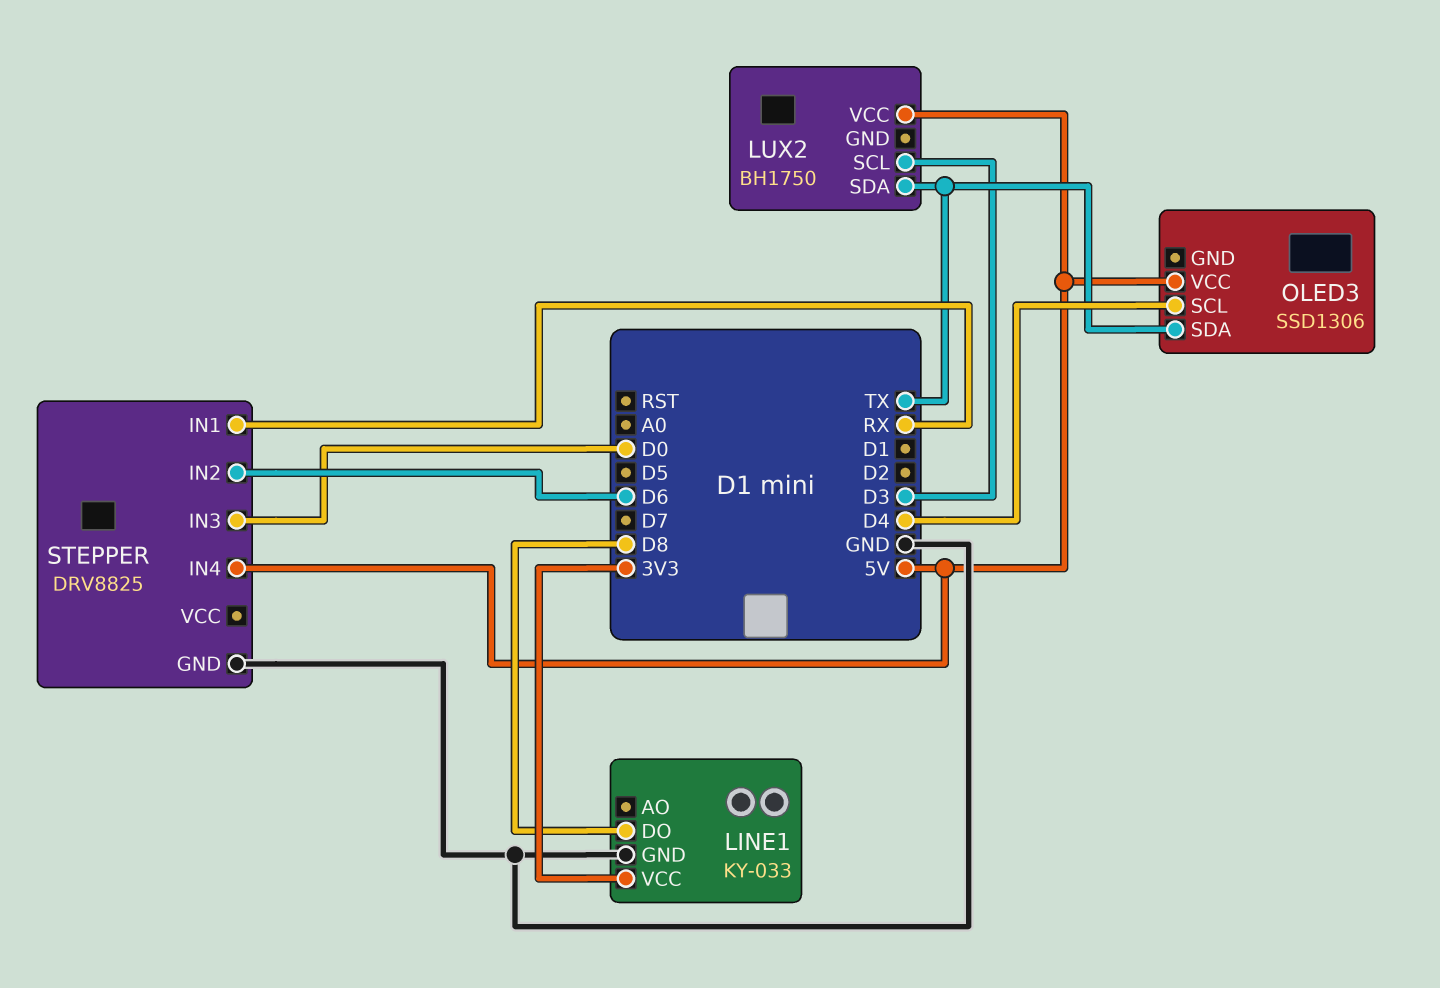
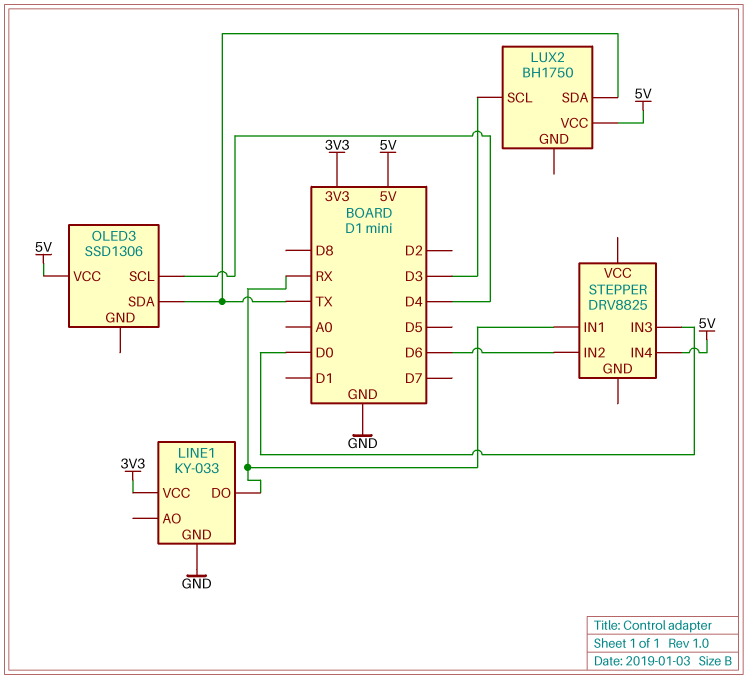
LINE1 pin DO: D8 -> RX
STEPPER pin GND: GND -> none

